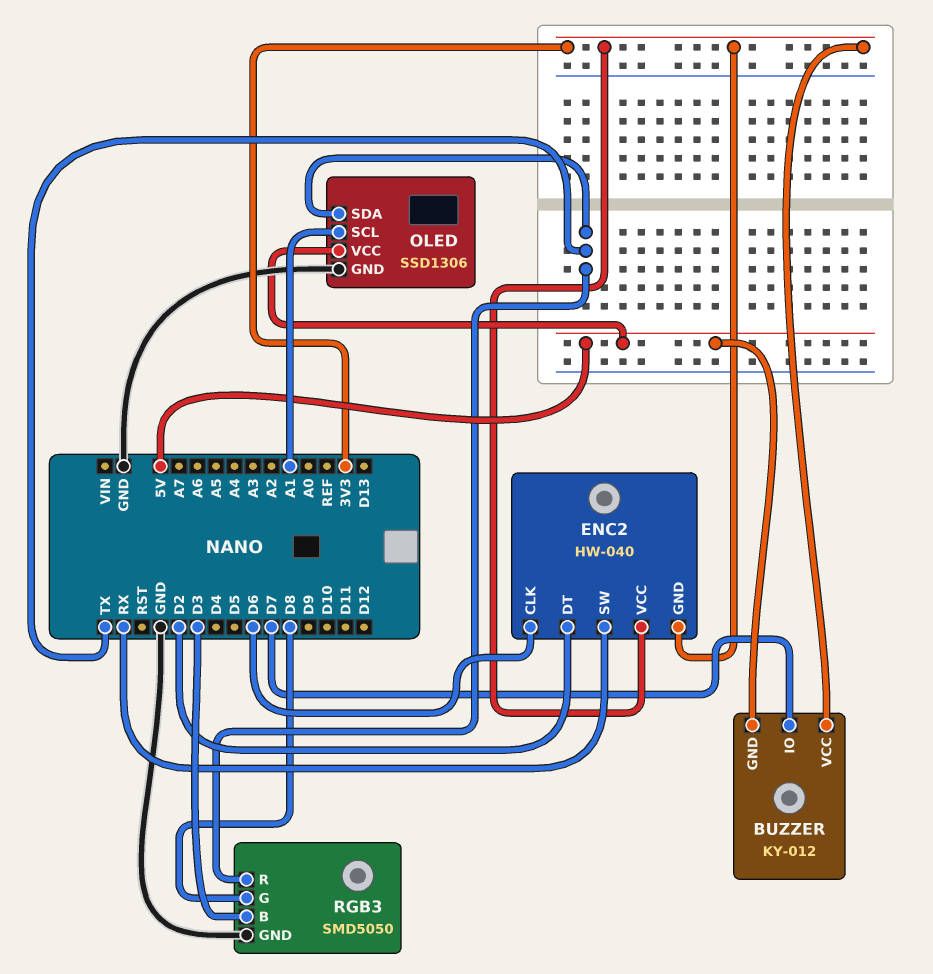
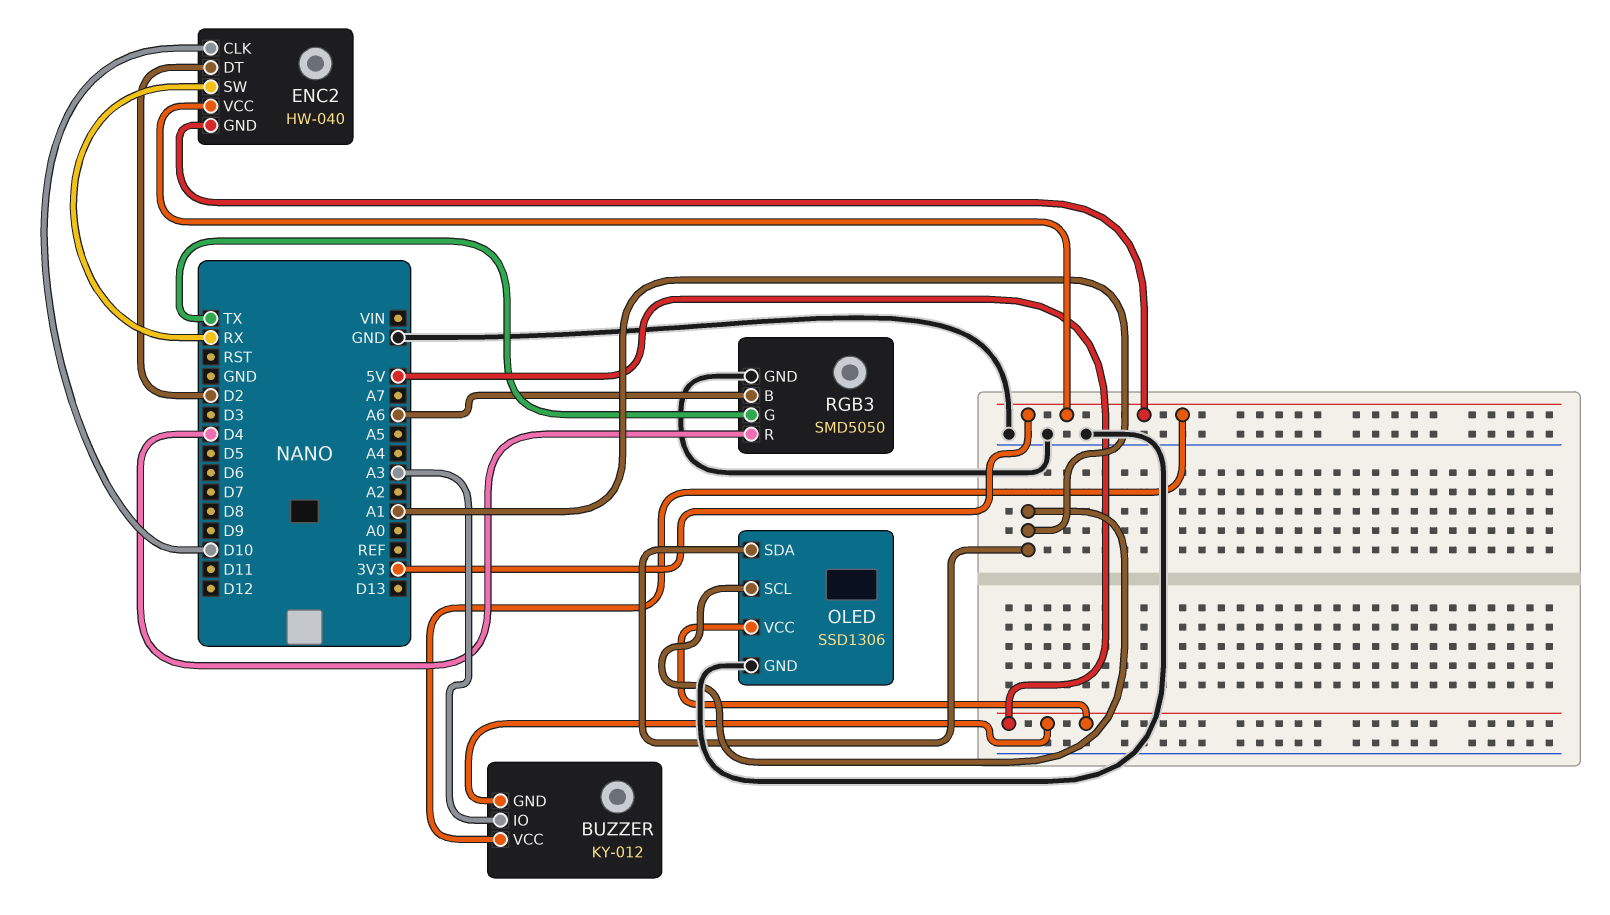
BUZZER pin IO: D7 -> A3
ENC2 pin CLK: D6 -> D10
OLED pin SDA: TX -> A1
RGB3 pin B: D3 -> A6
RGB3 pin G: D8 -> TX
RGB3 pin R: TX -> D4

